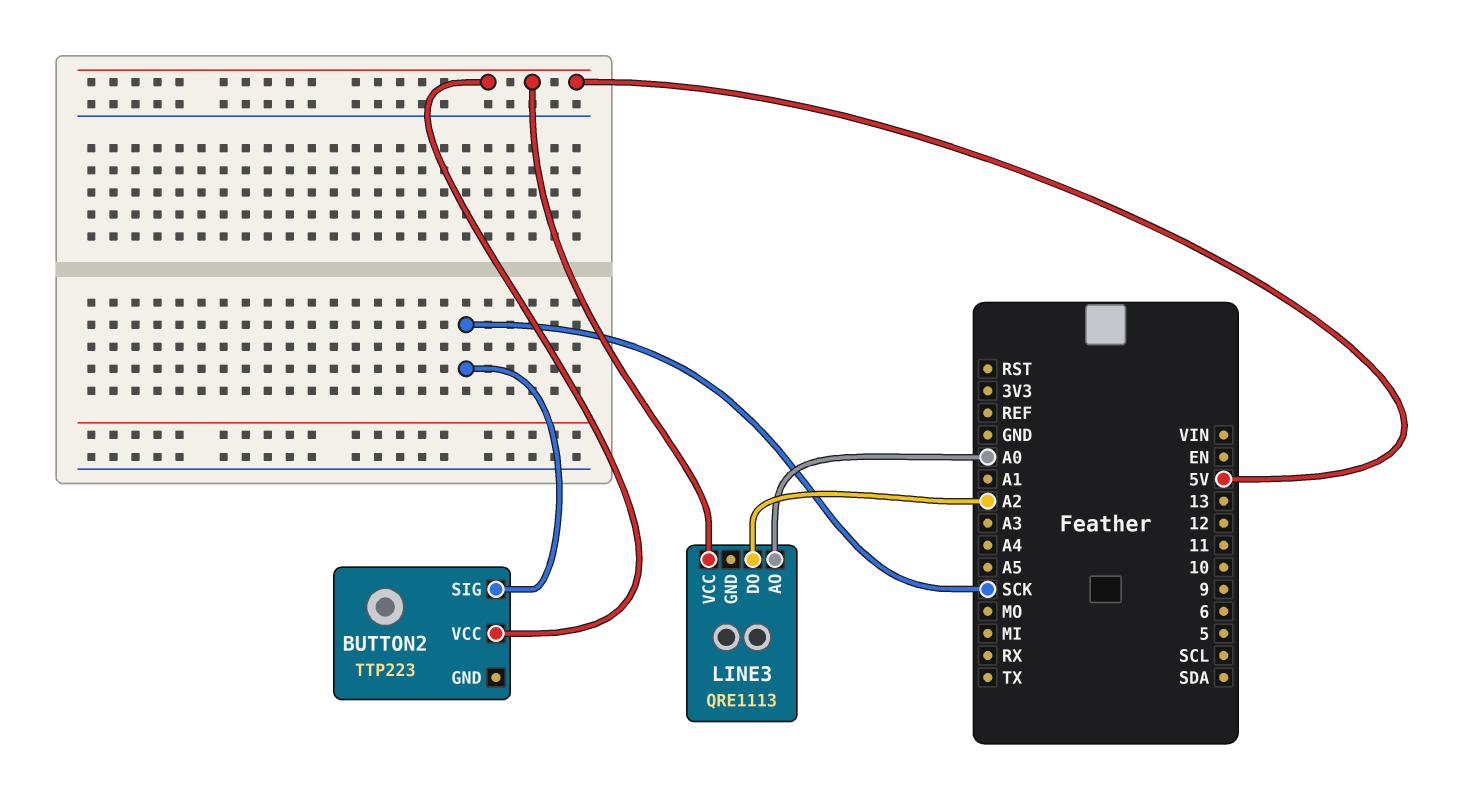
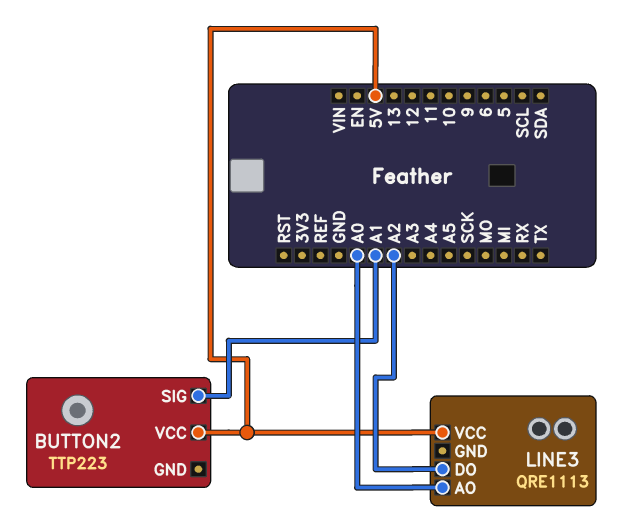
BUTTON2 pin SIG: SCK -> A1

